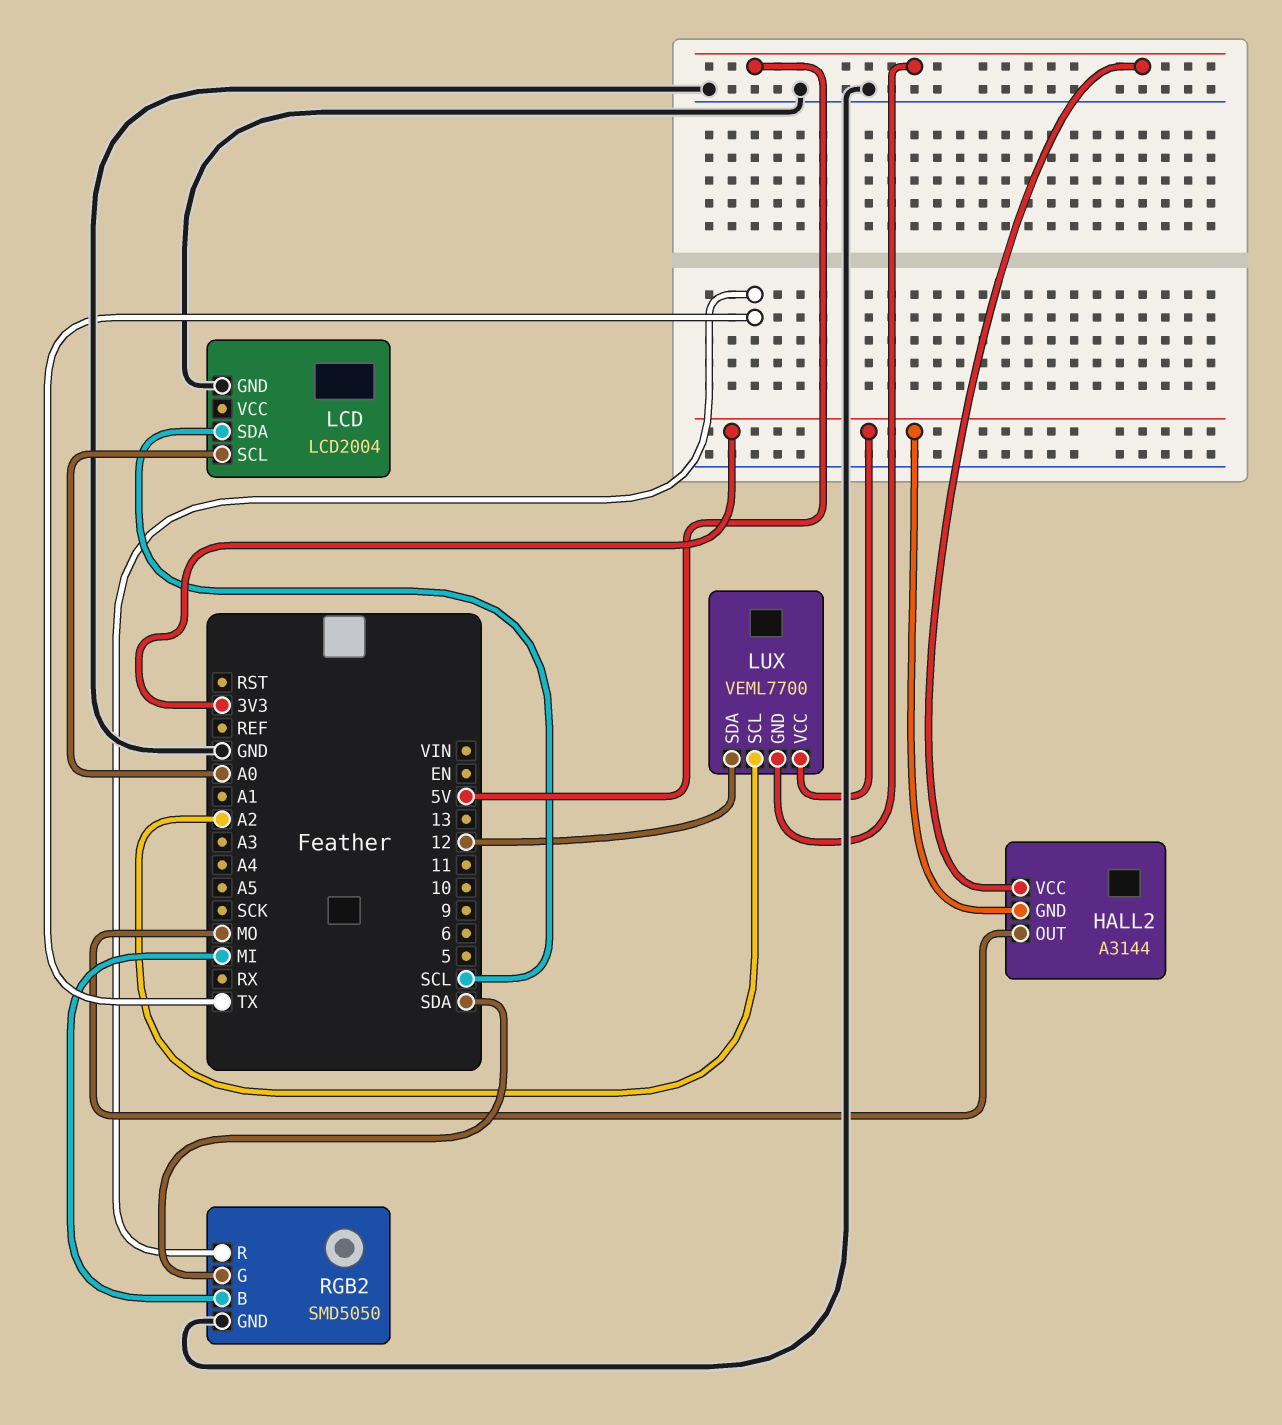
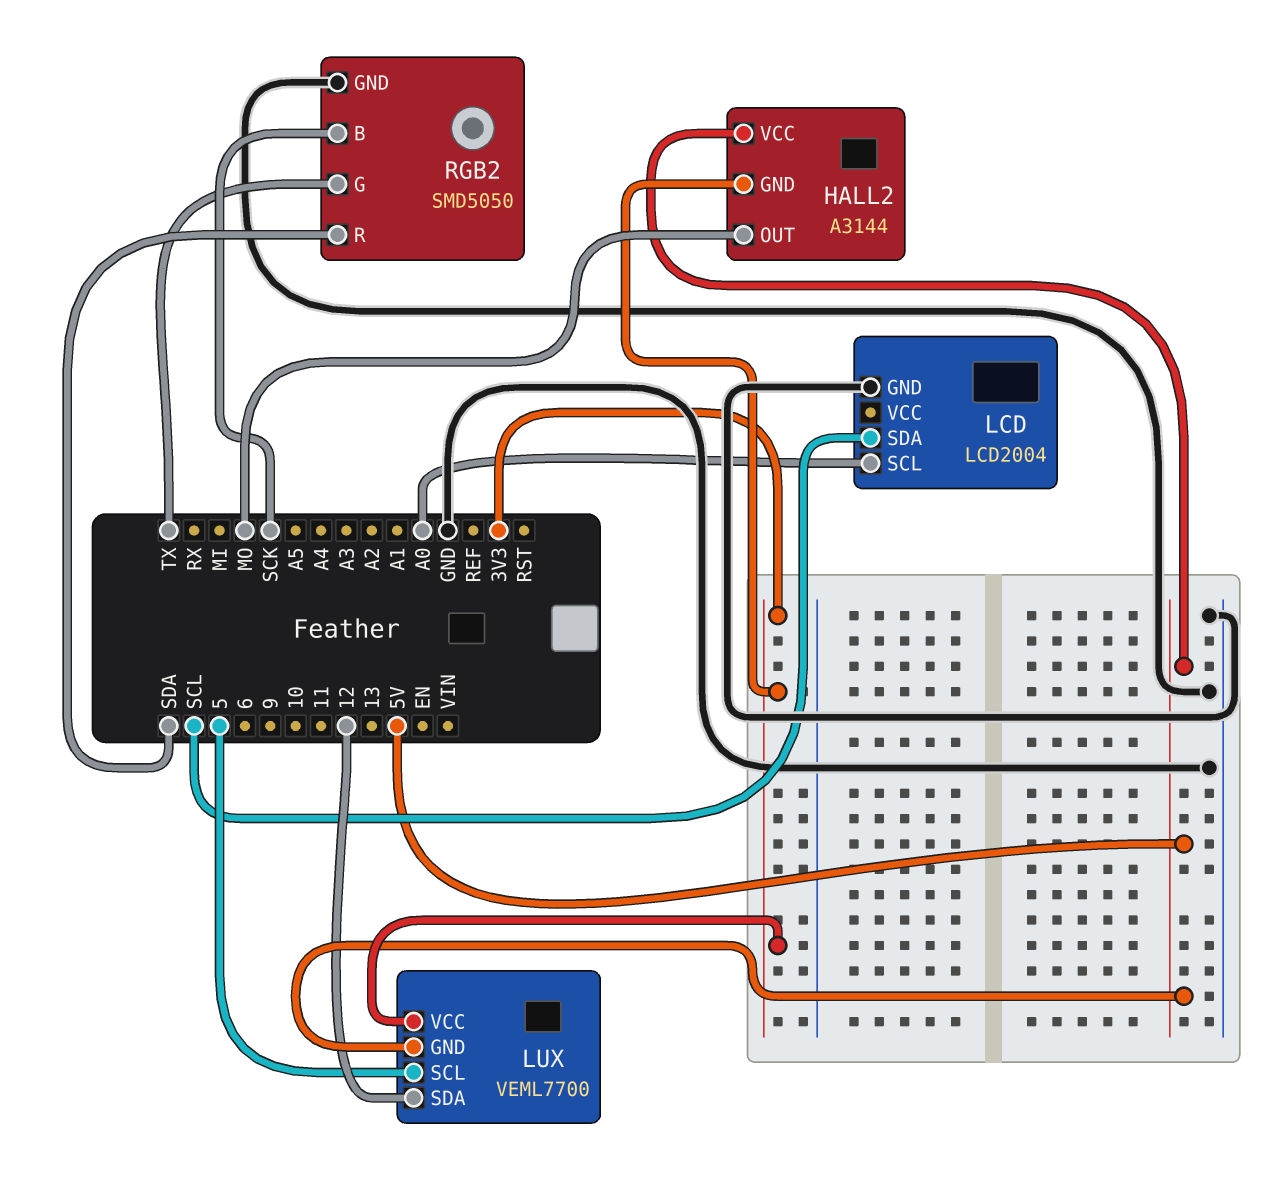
LUX pin SCL: A2 -> 5
RGB2 pin B: MI -> SCK
RGB2 pin G: SDA -> TX
RGB2 pin R: TX -> SDA

